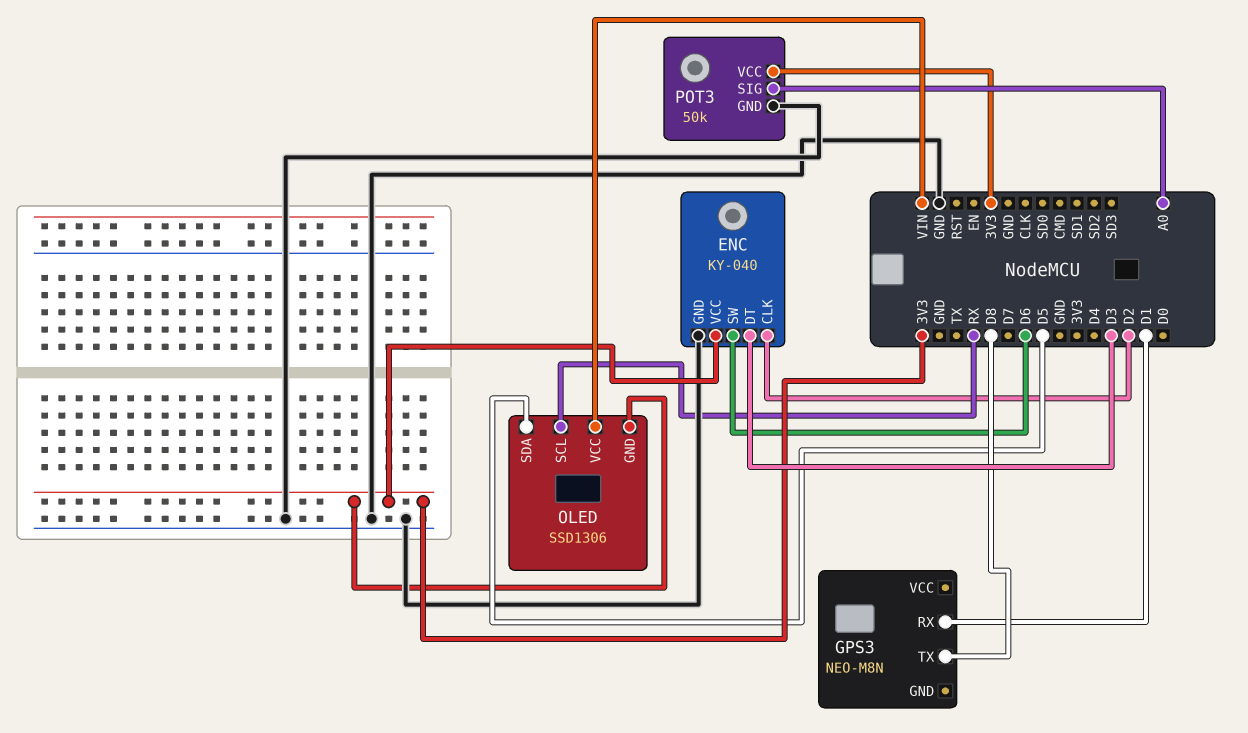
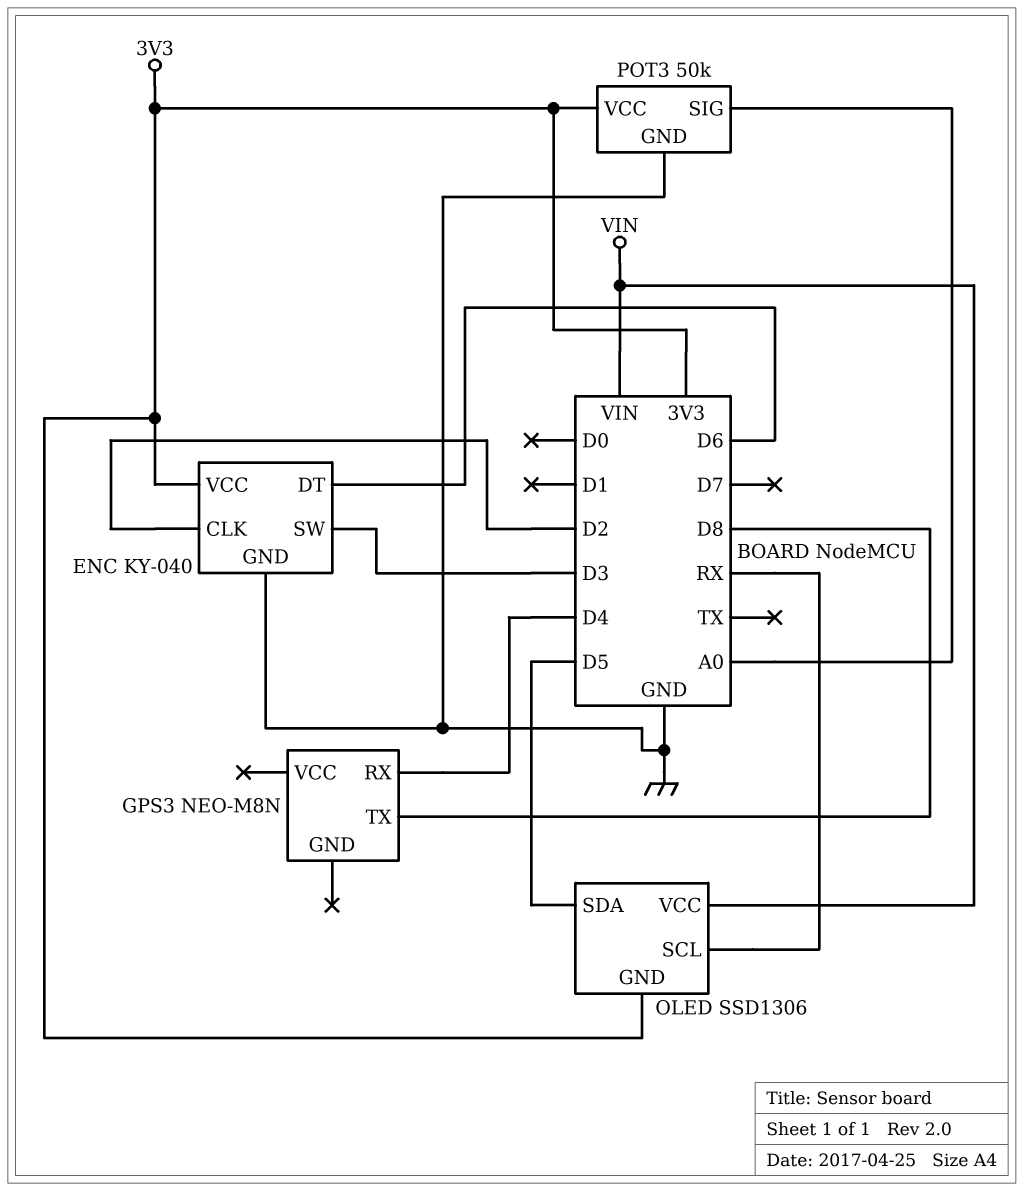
ENC pin DT: D3 -> D6
ENC pin SW: D6 -> D3
GPS3 pin RX: D1 -> D4

